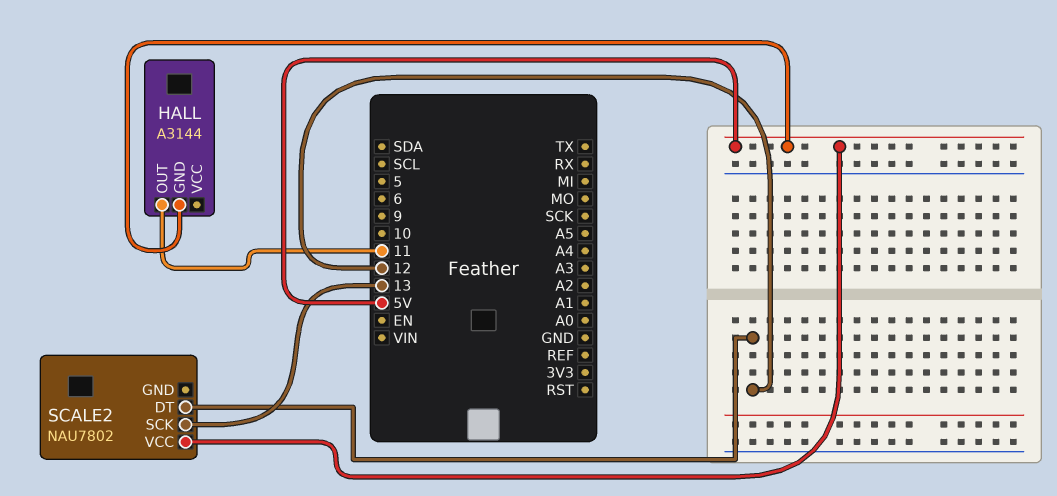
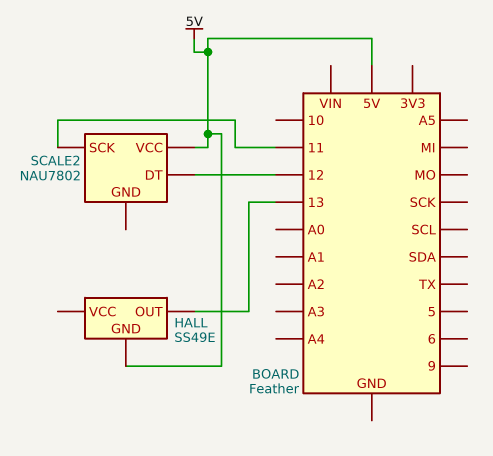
HALL: A3144 -> SS49E
HALL pin OUT: 11 -> 13
SCALE2 pin SCK: 13 -> 11

